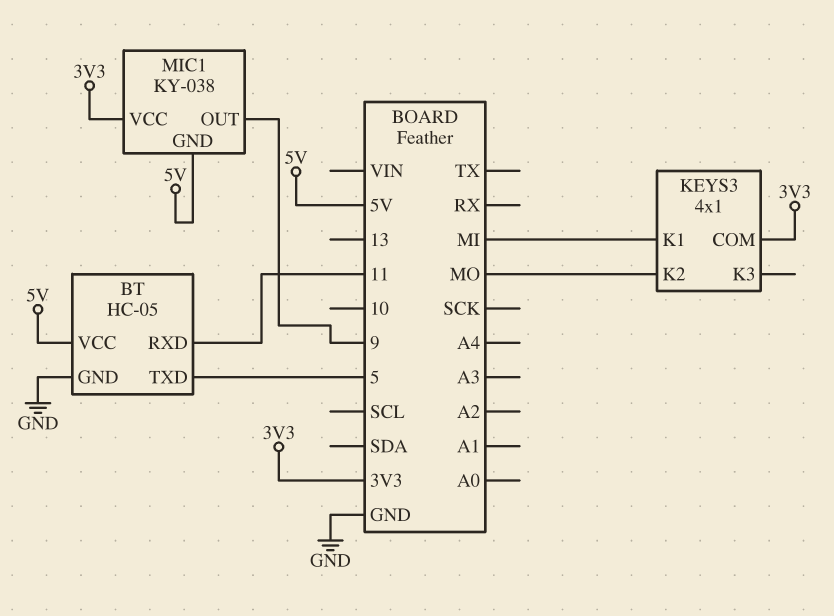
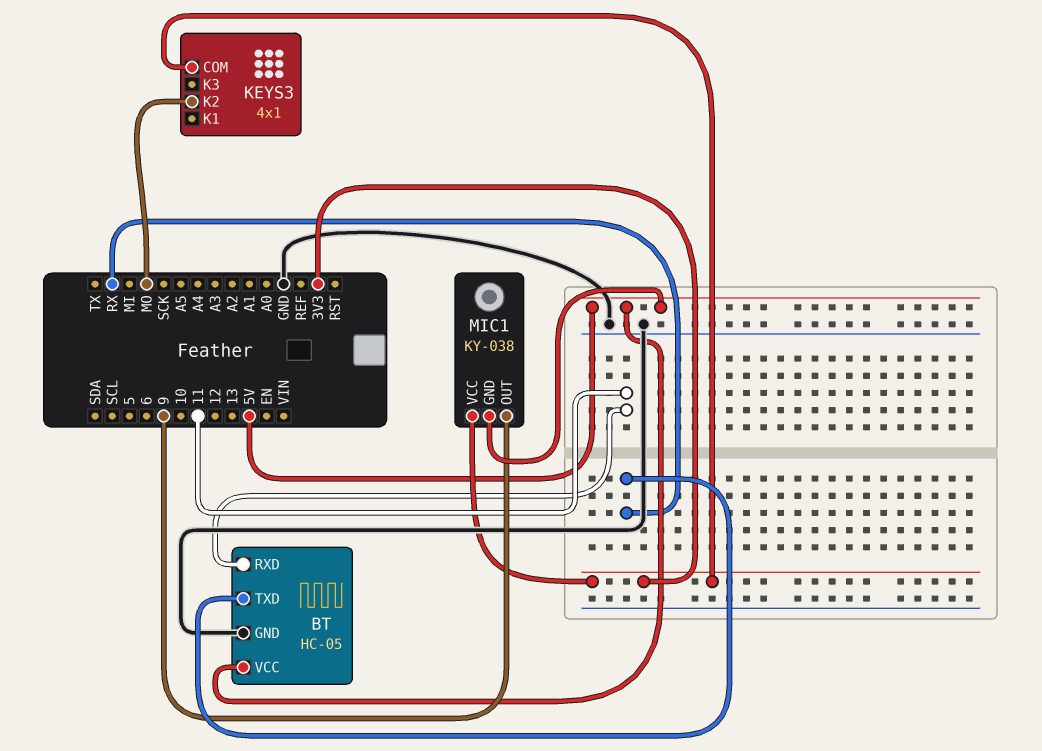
BT pin TXD: 5 -> RX
KEYS3 pin K1: MI -> none

